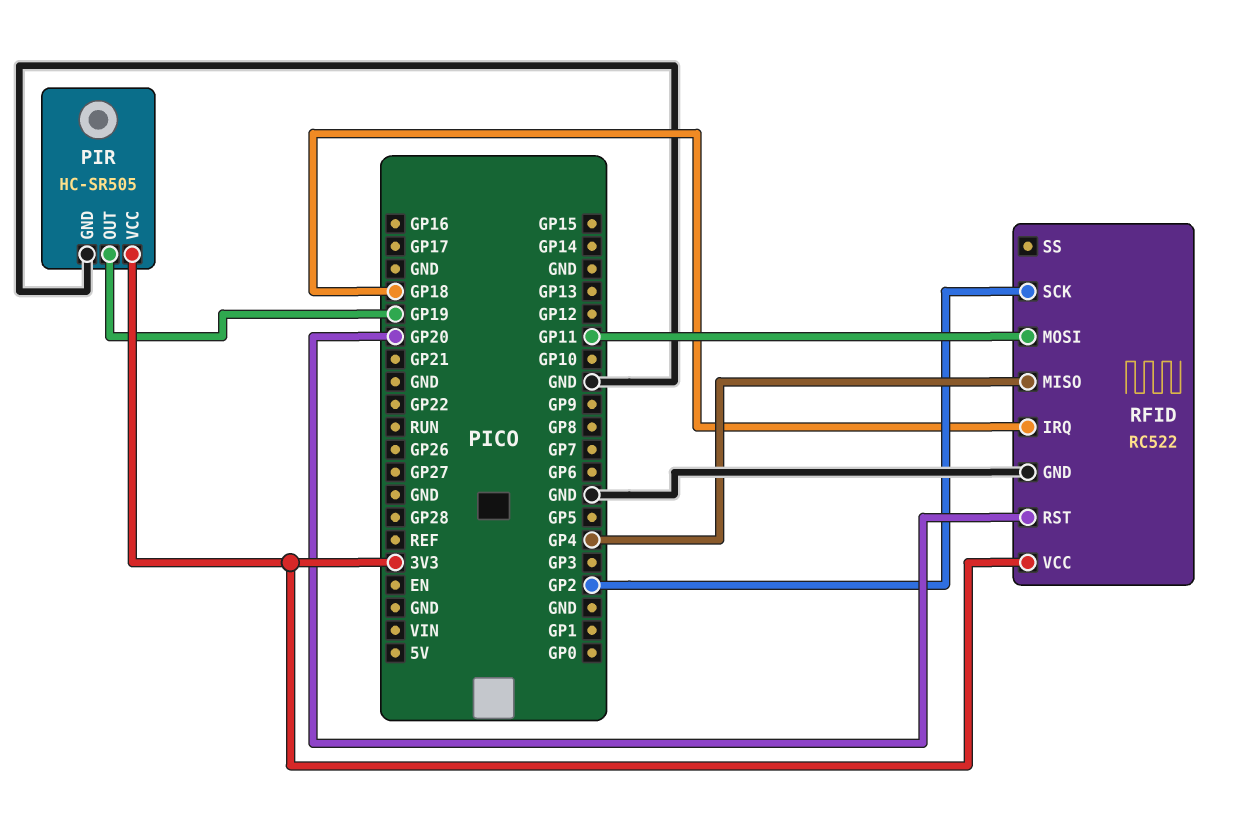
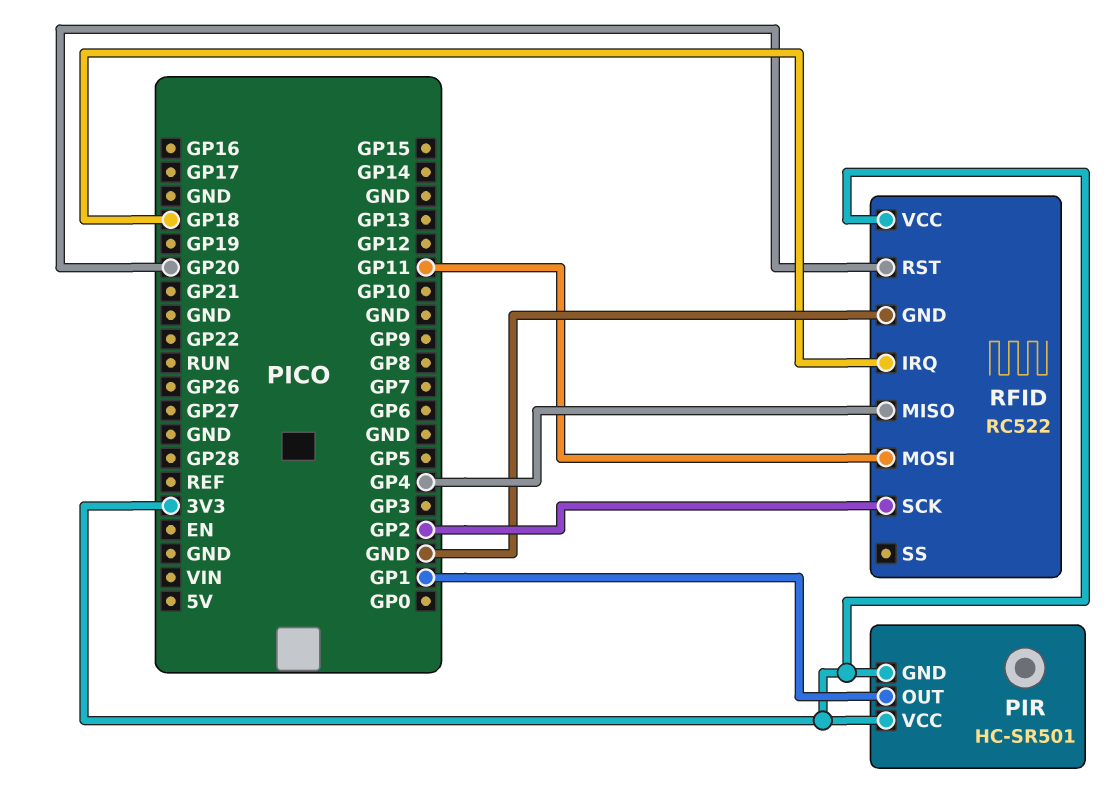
PIR: HC-SR505 -> HC-SR501
PIR pin GND: GND -> 3V3
PIR pin OUT: GP19 -> GP1

